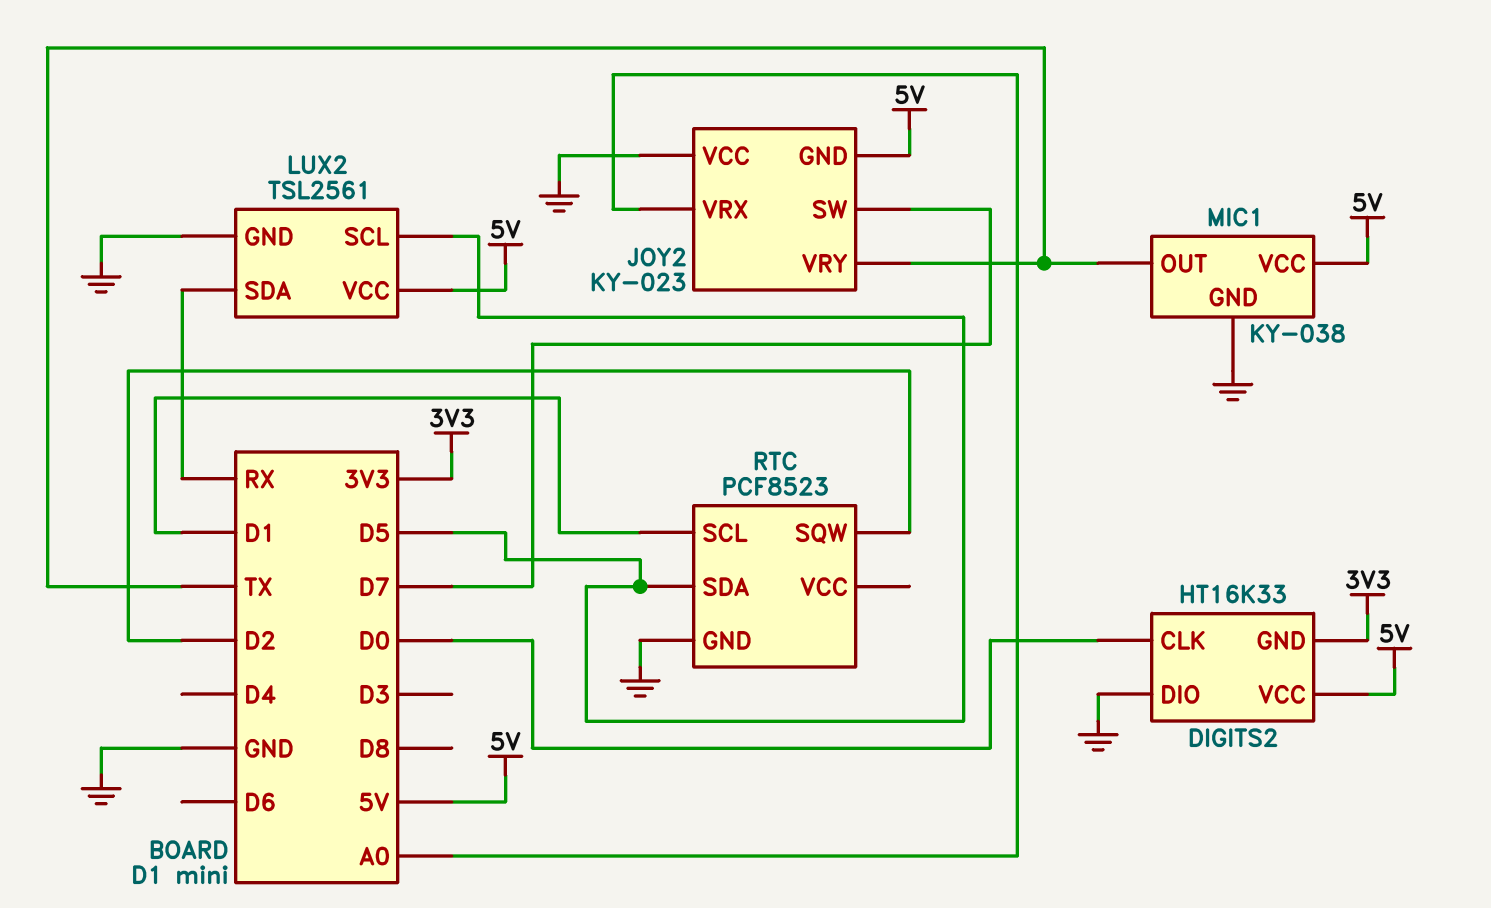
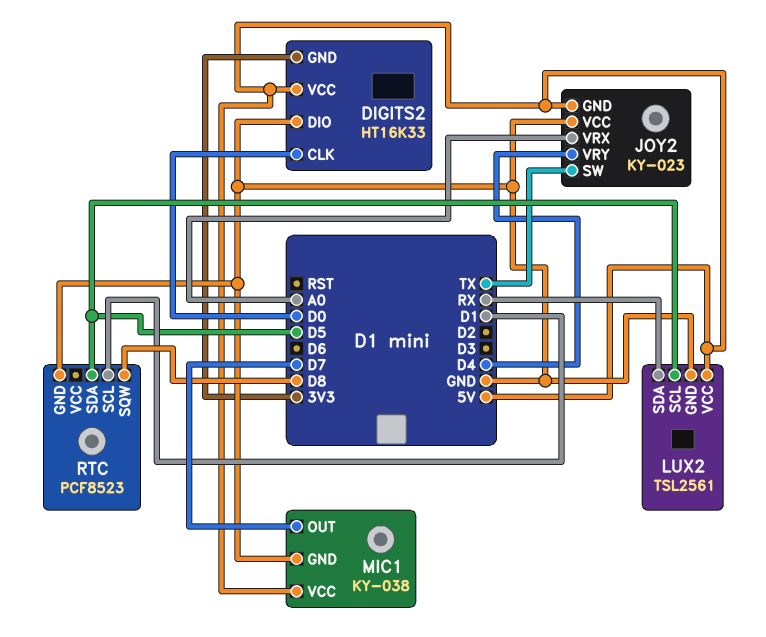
JOY2 pin SW: D7 -> TX
JOY2 pin VRY: TX -> D4
MIC1 pin OUT: TX -> D7
RTC pin SQW: D2 -> D8

